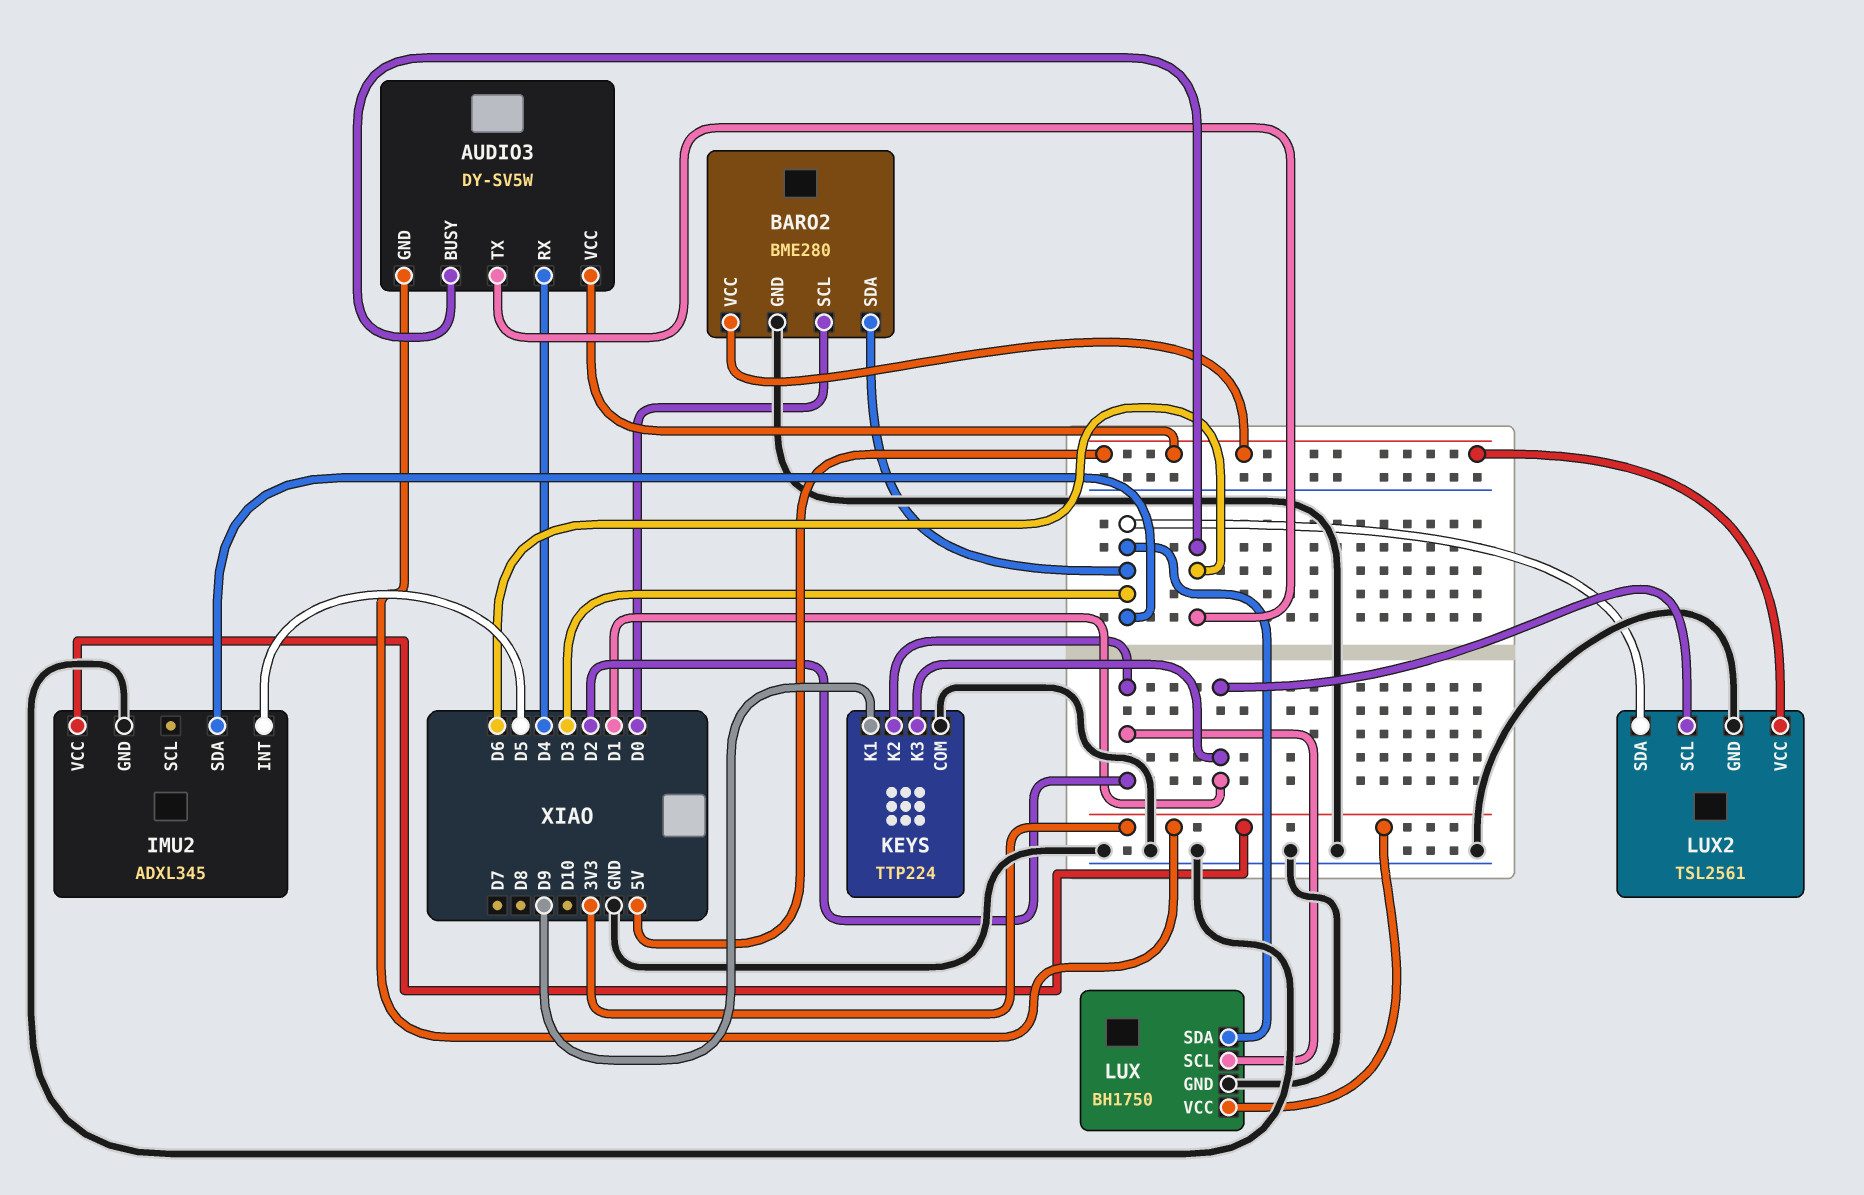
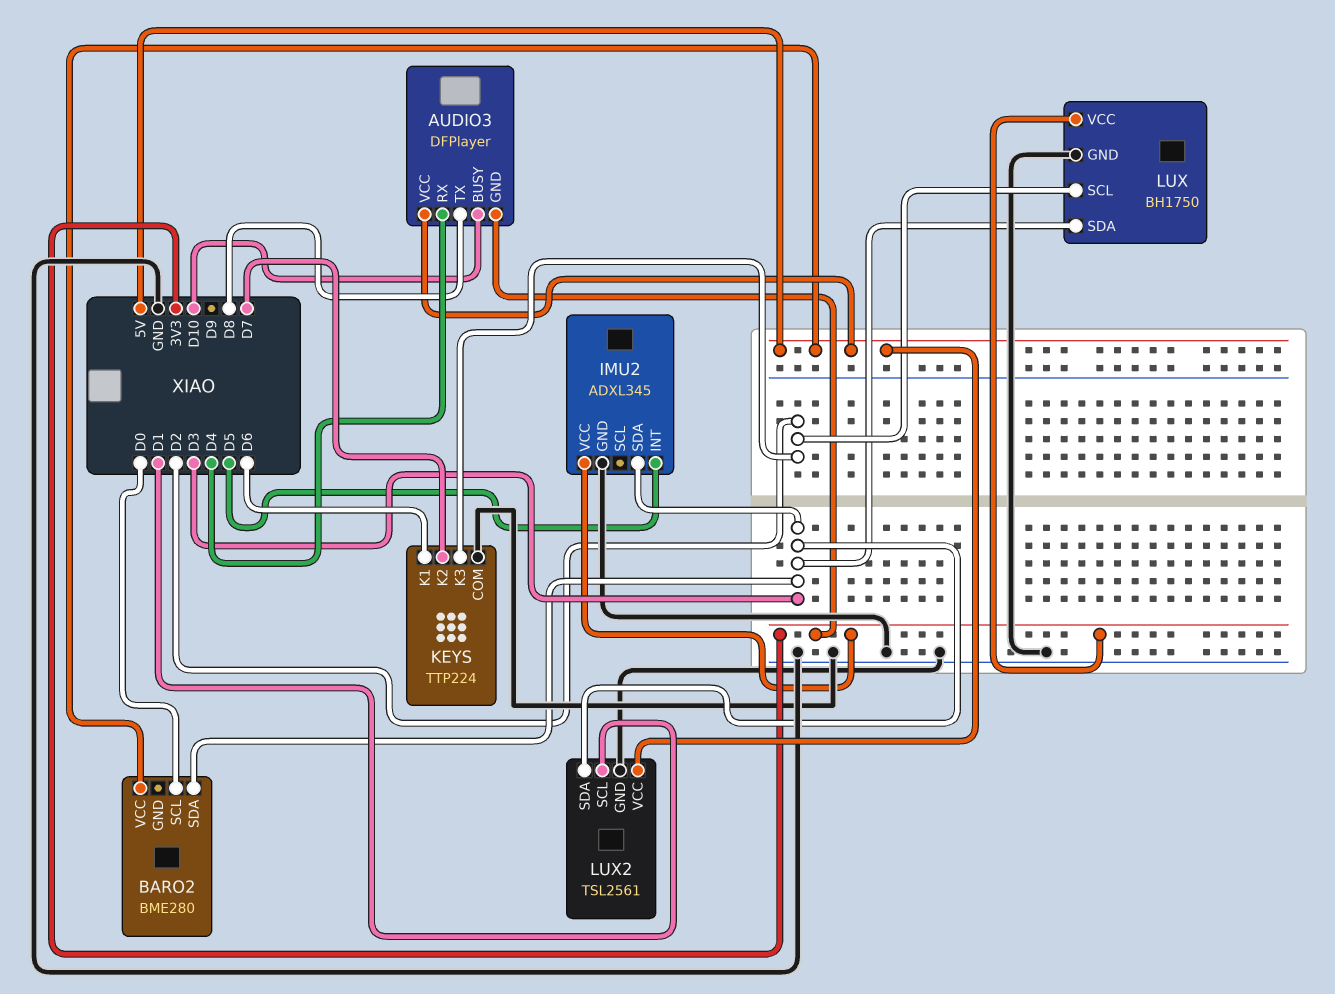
AUDIO3: DY-SV5W -> DFPlayer
AUDIO3 pin BUSY: D6 -> D10
AUDIO3 pin TX: D6 -> D8
BARO2 pin GND: GND -> none
KEYS pin K1: D9 -> D6
KEYS pin K2: D2 -> D7
KEYS pin K3: D1 -> D2

